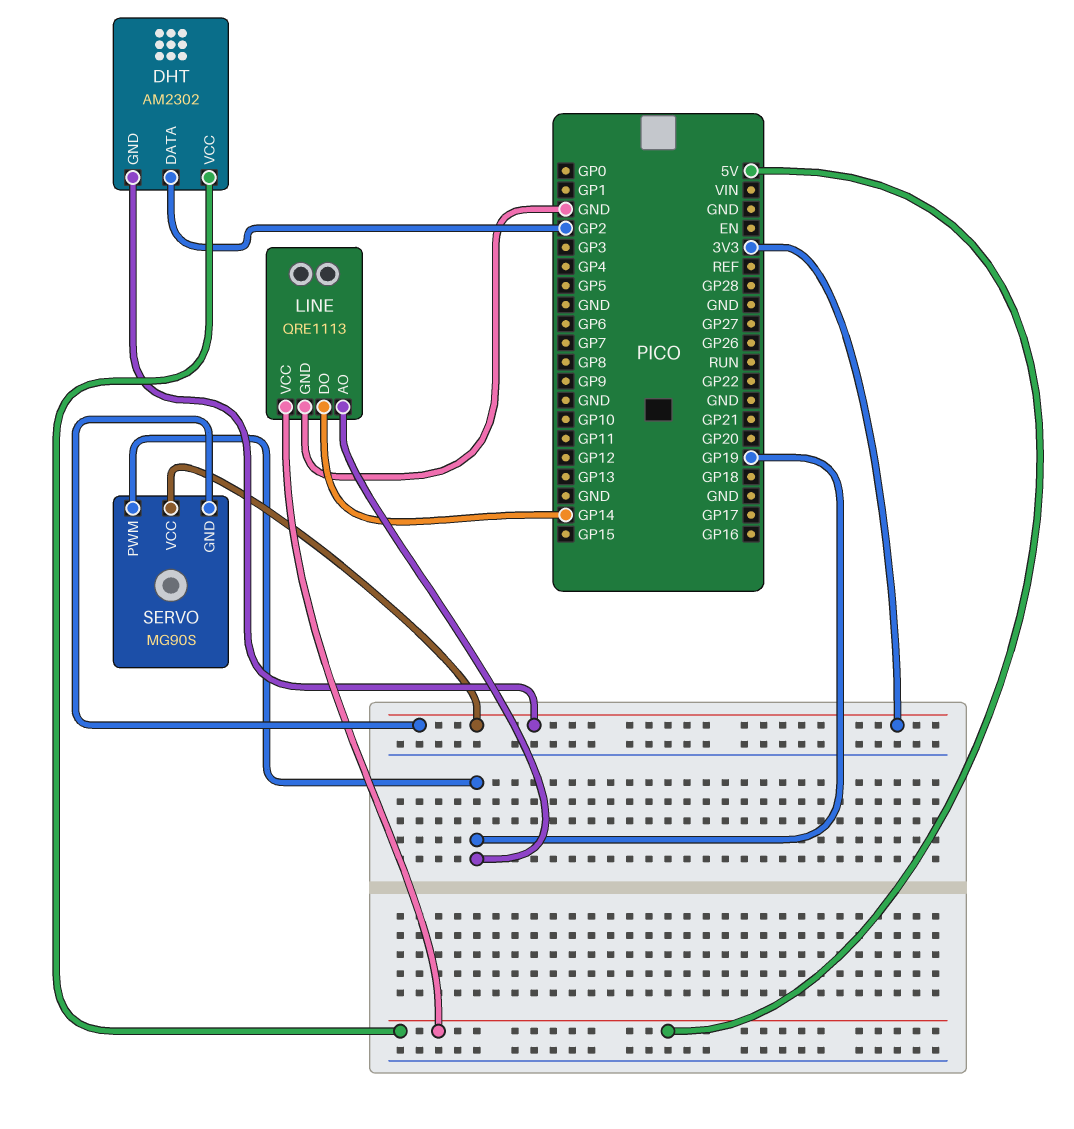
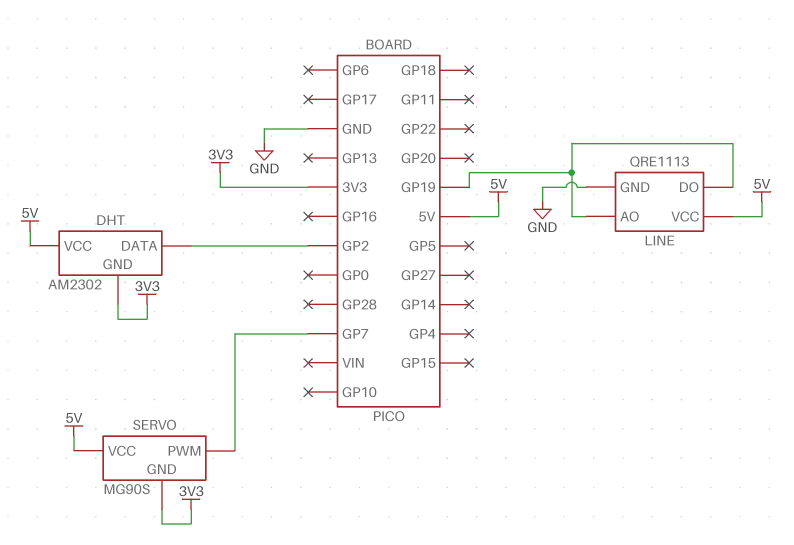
LINE pin DO: GP14 -> GP19
SERVO pin PWM: GP19 -> GP7
SERVO pin VCC: 3V3 -> 5V

